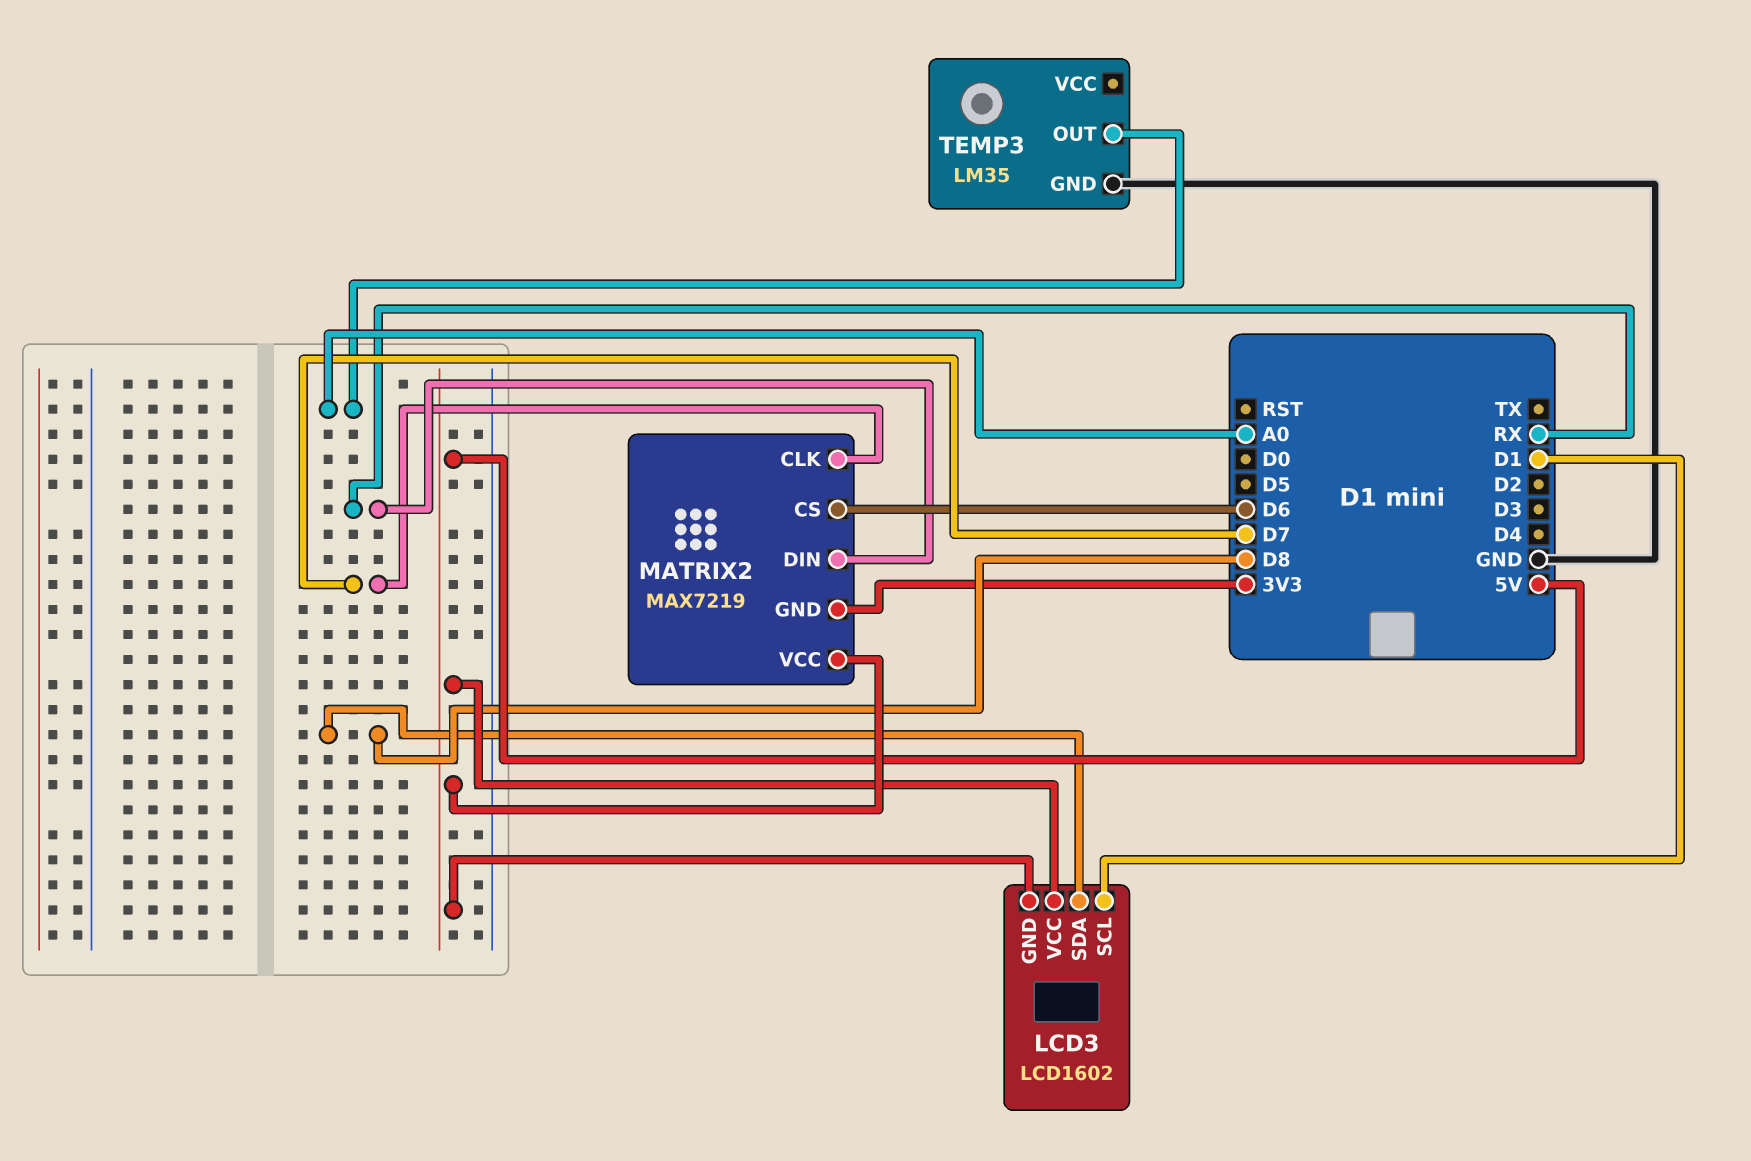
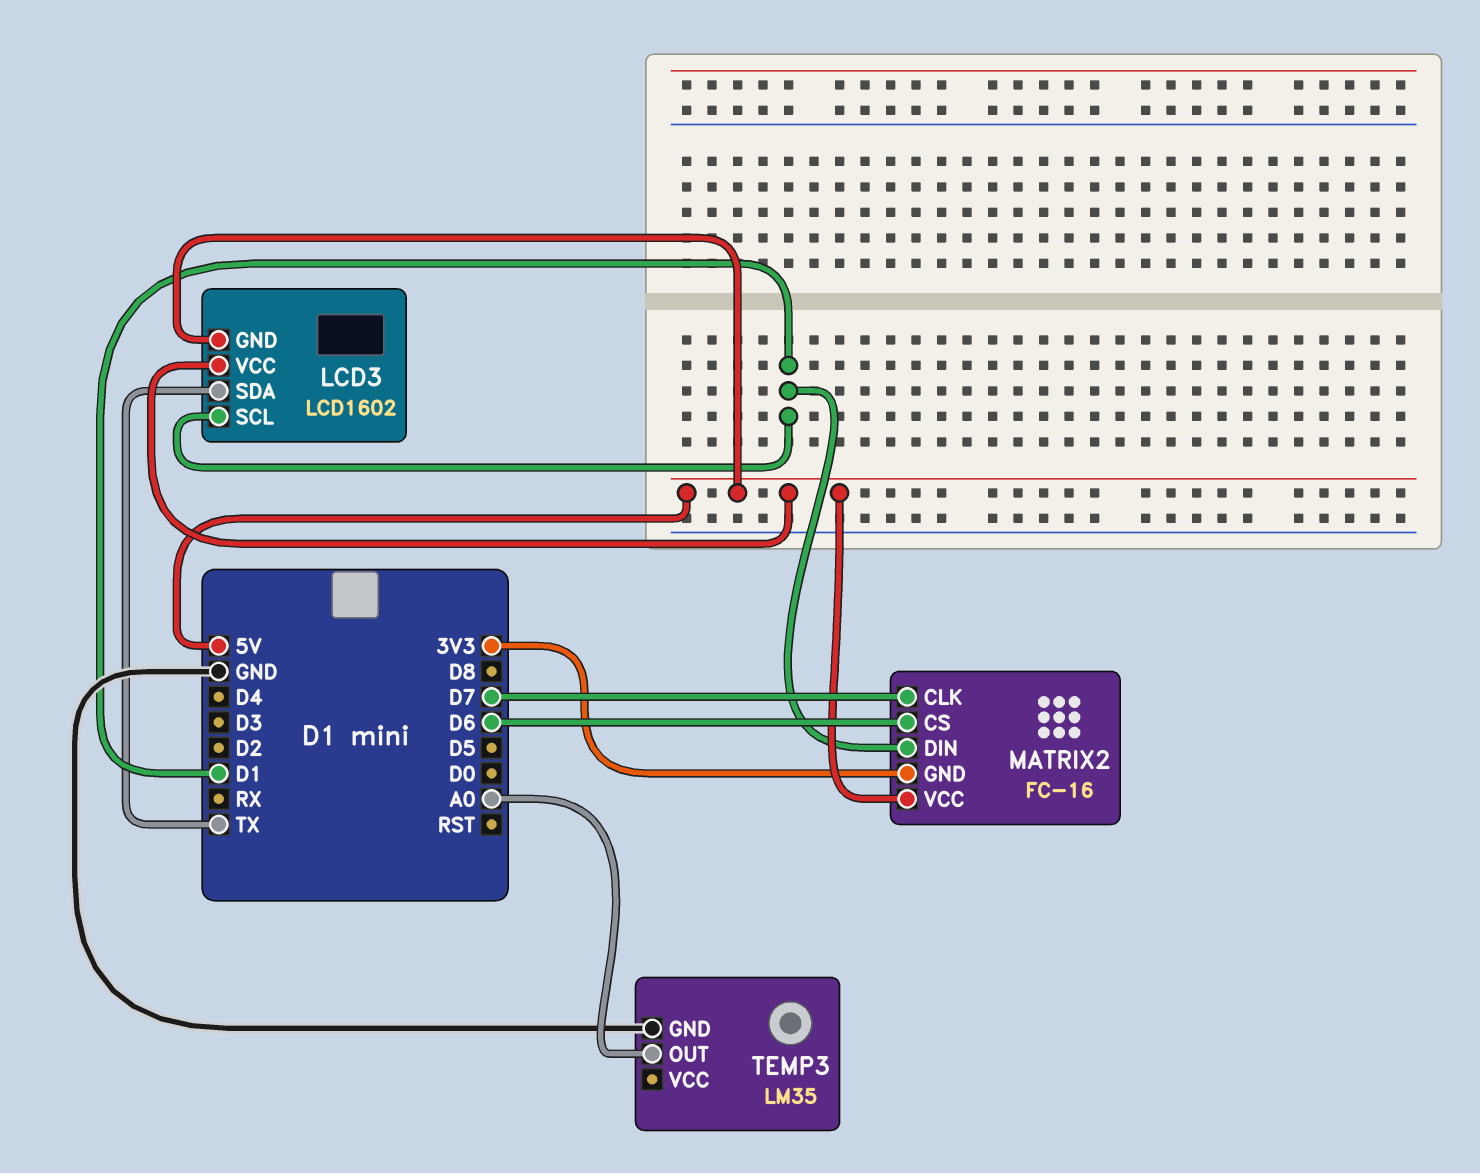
LCD3 pin SDA: D8 -> TX
MATRIX2: MAX7219 -> FC-16
MATRIX2 pin DIN: RX -> D1

